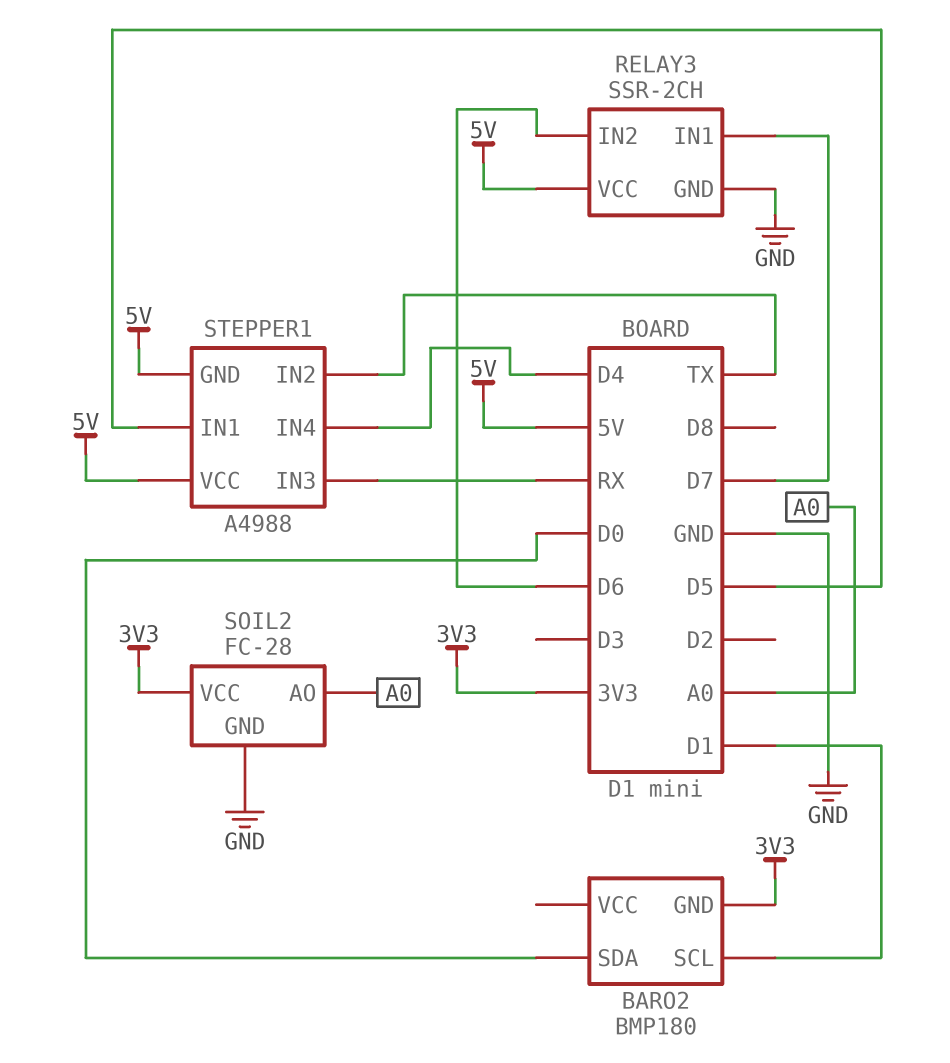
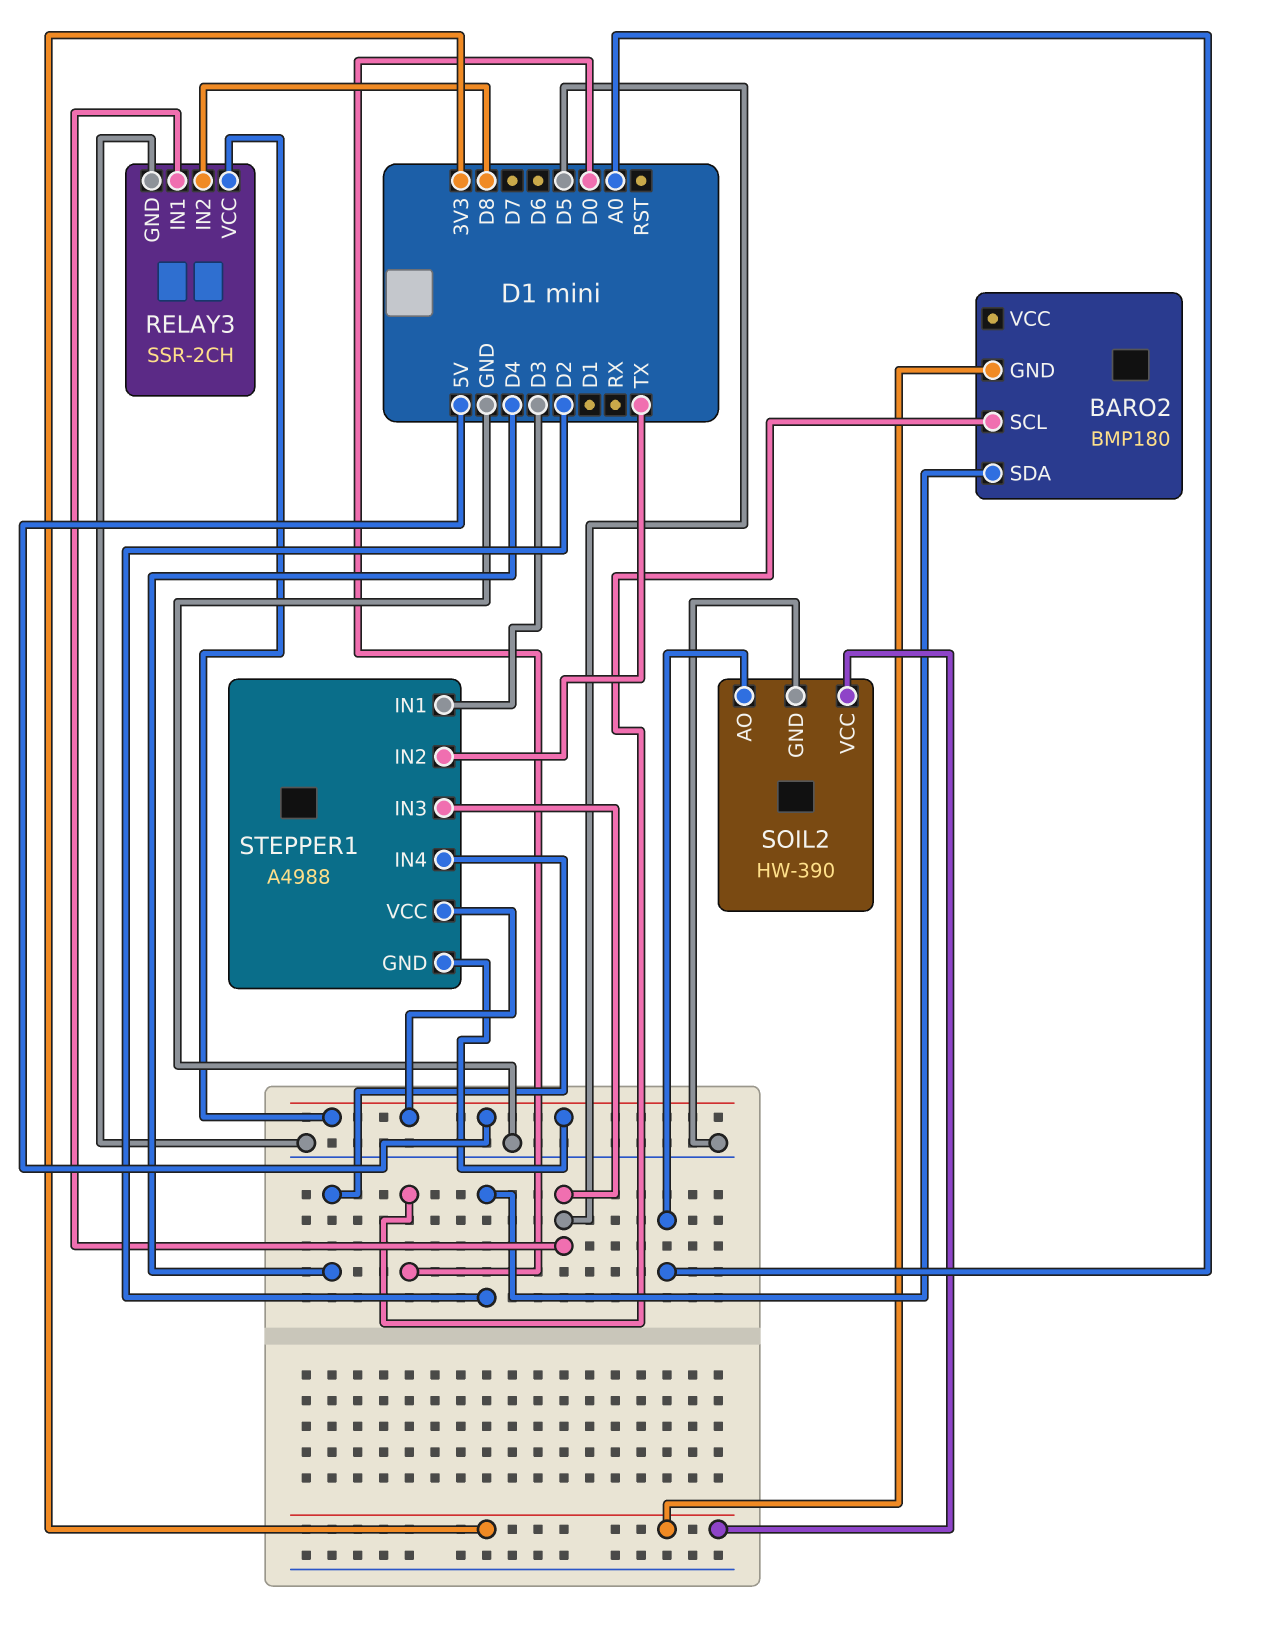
BARO2 pin SCL: D1 -> D0
BARO2 pin SDA: D0 -> D2
RELAY3 pin IN1: D7 -> D5
RELAY3 pin IN2: D6 -> D8
SOIL2: FC-28 -> HW-390
STEPPER1 pin IN1: D5 -> D3
STEPPER1 pin IN3: RX -> D5

